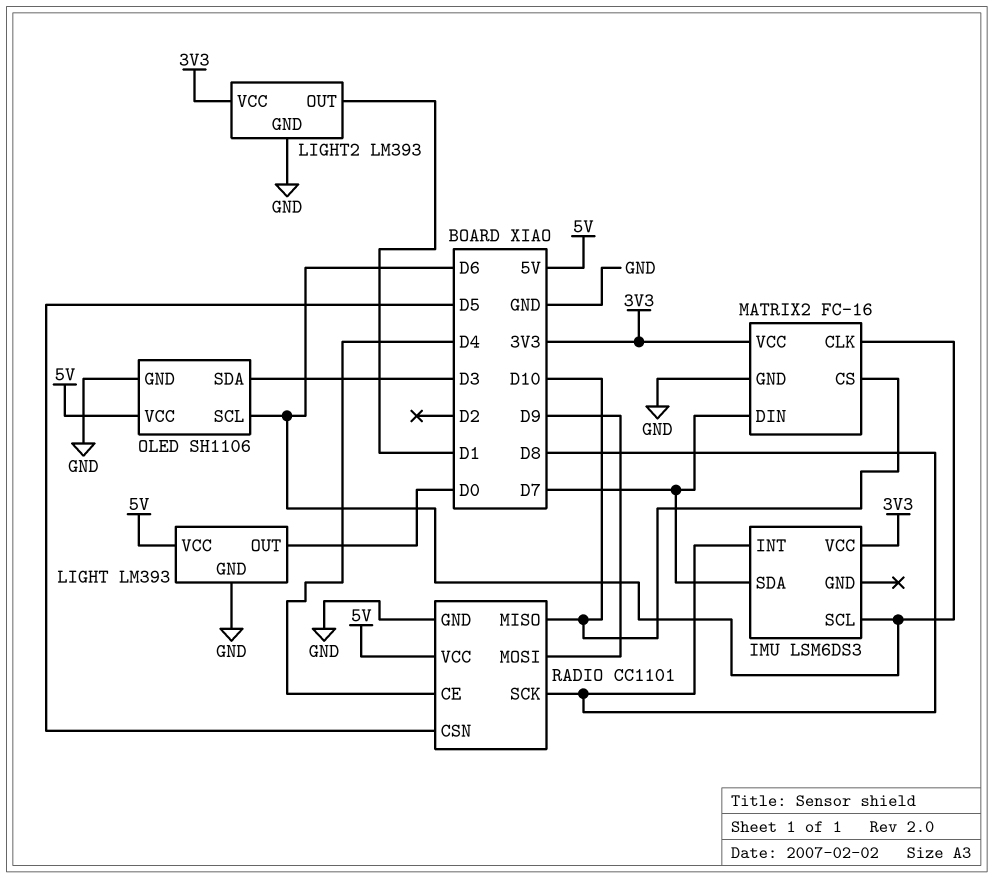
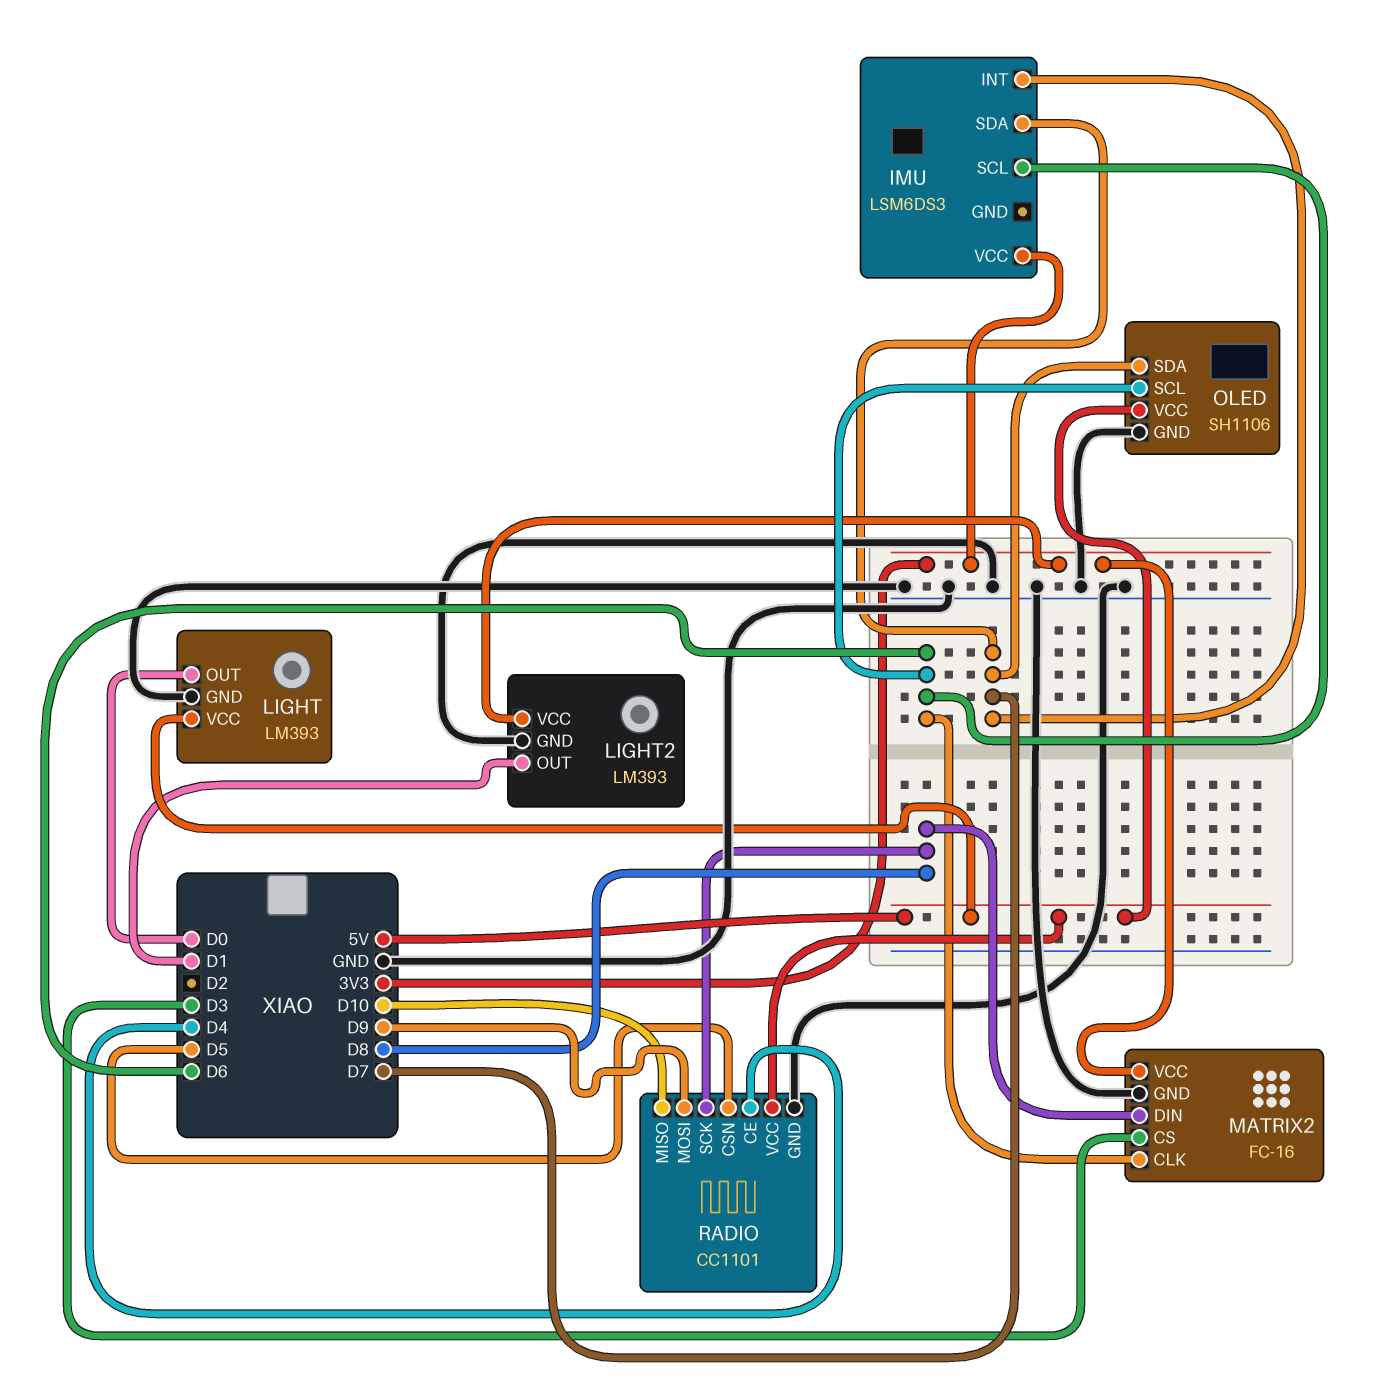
IMU pin INT: D8 -> D7
MATRIX2 pin CS: D10 -> D3
MATRIX2 pin DIN: D7 -> D8
OLED pin SDA: D3 -> D7

